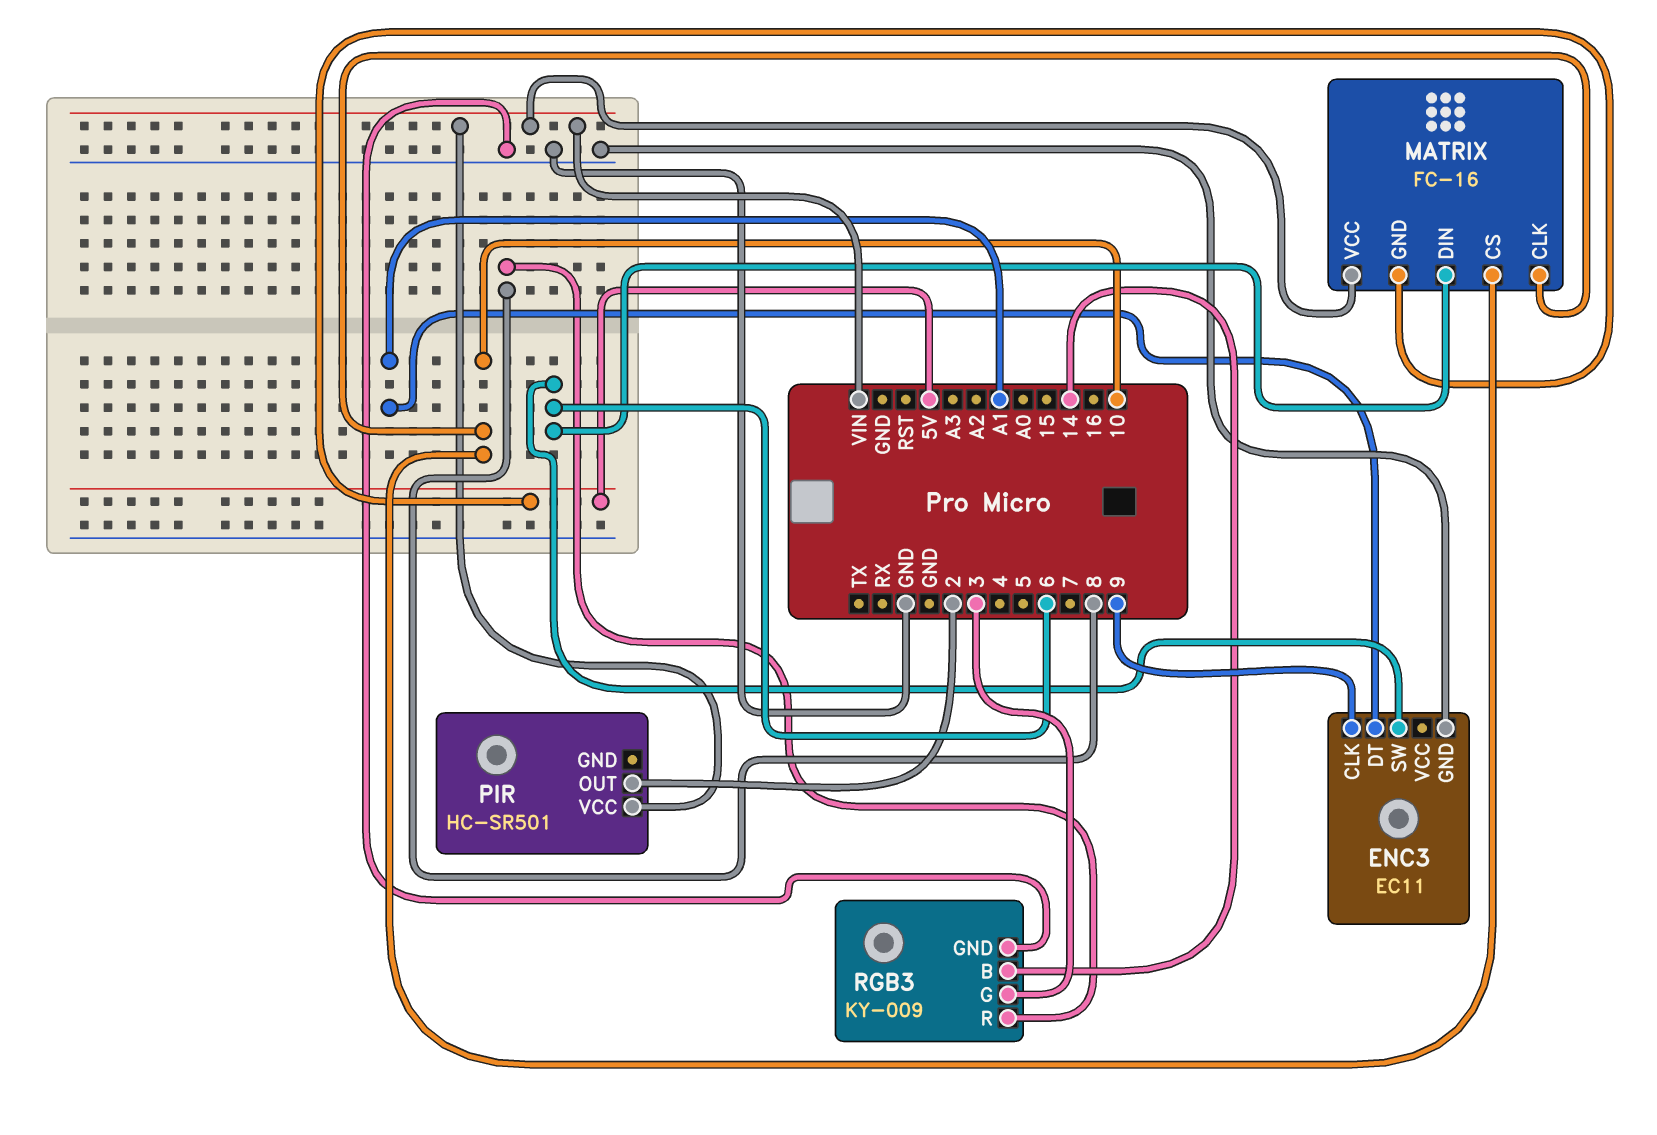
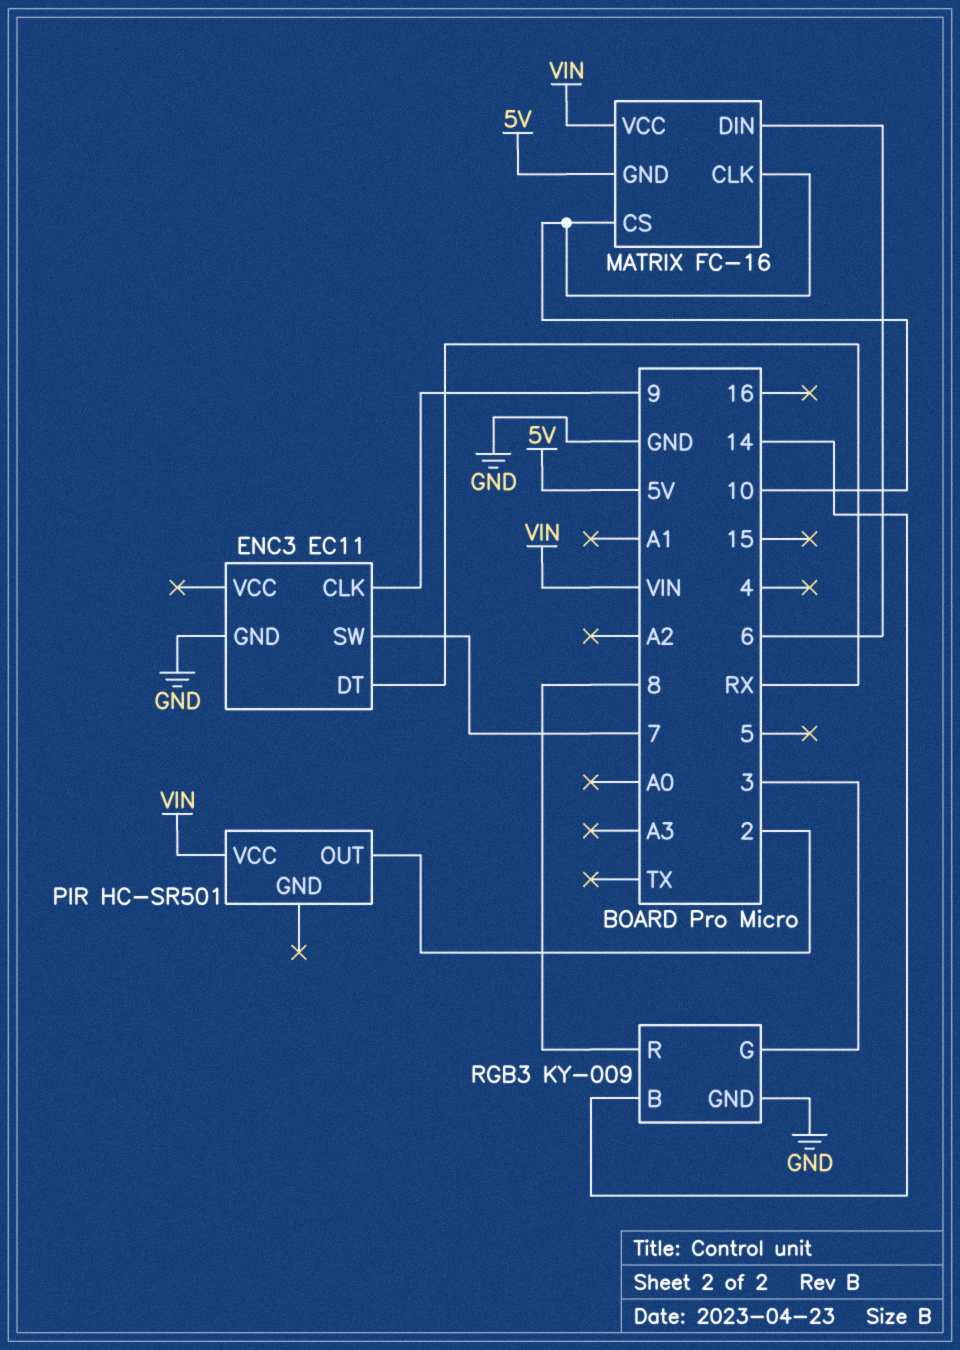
ENC3 pin DT: A1 -> RX
ENC3 pin SW: 6 -> 7

